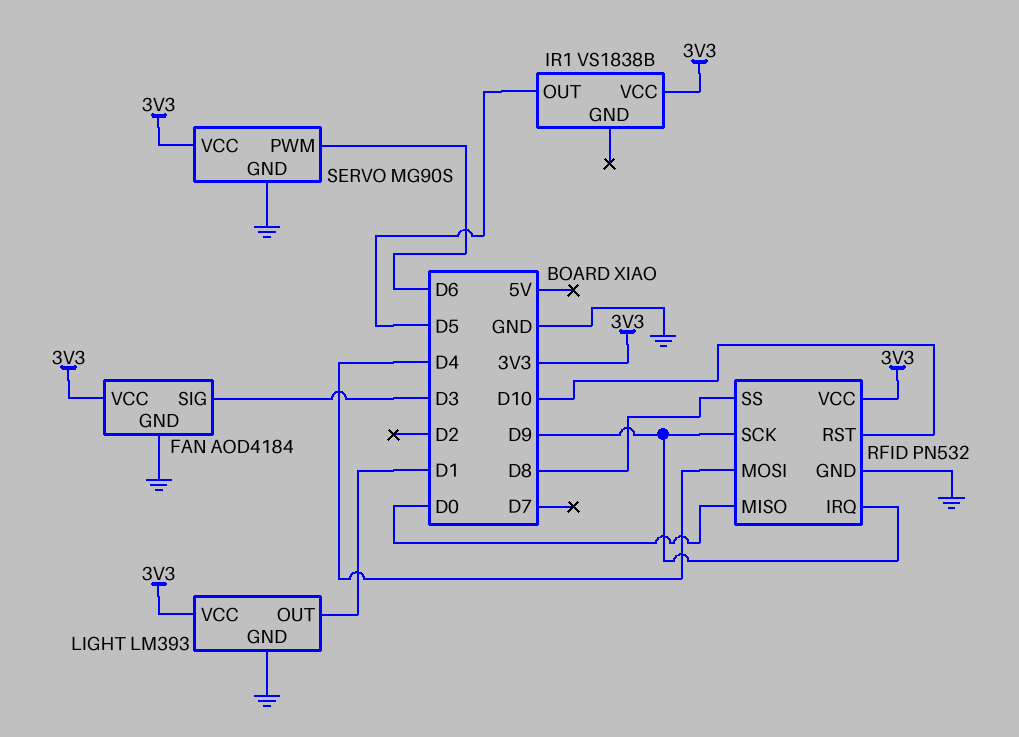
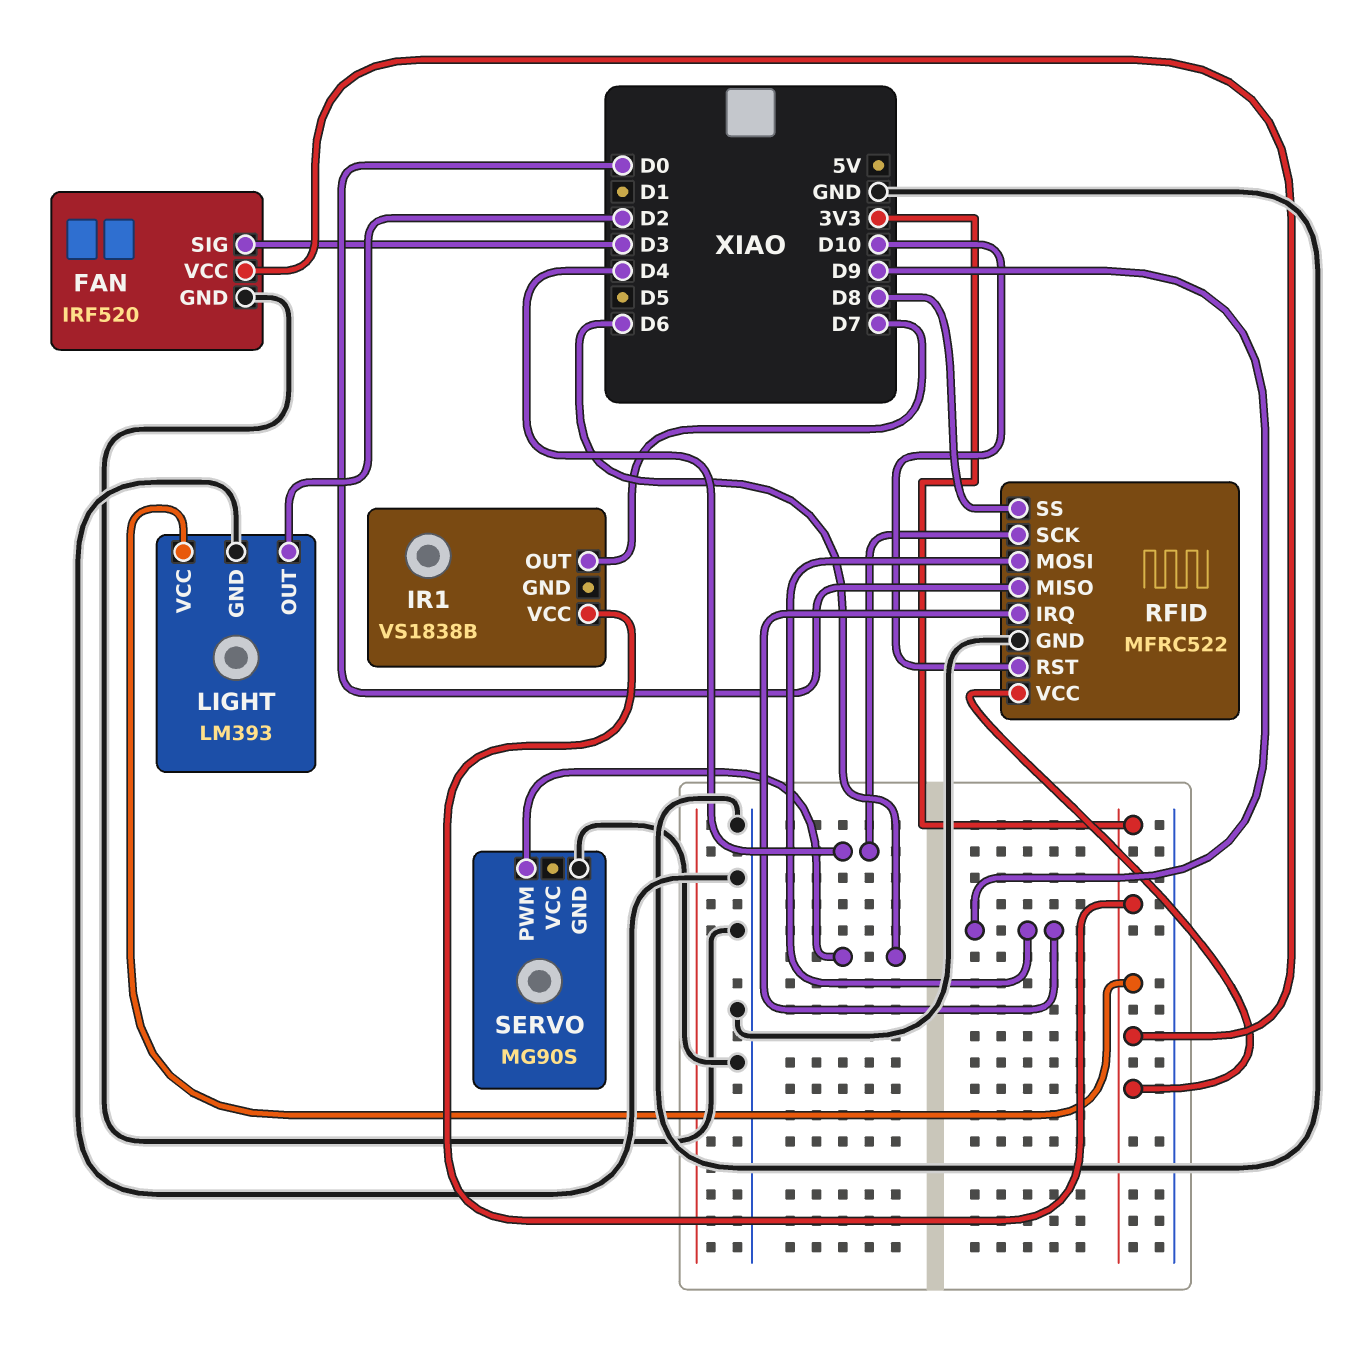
FAN: AOD4184 -> IRF520
IR1 pin OUT: D5 -> D7
LIGHT pin OUT: D1 -> D2
RFID: PN532 -> MFRC522
RFID pin MOSI: D4 -> D9
RFID pin SCK: D9 -> D4
SERVO pin VCC: 3V3 -> none

